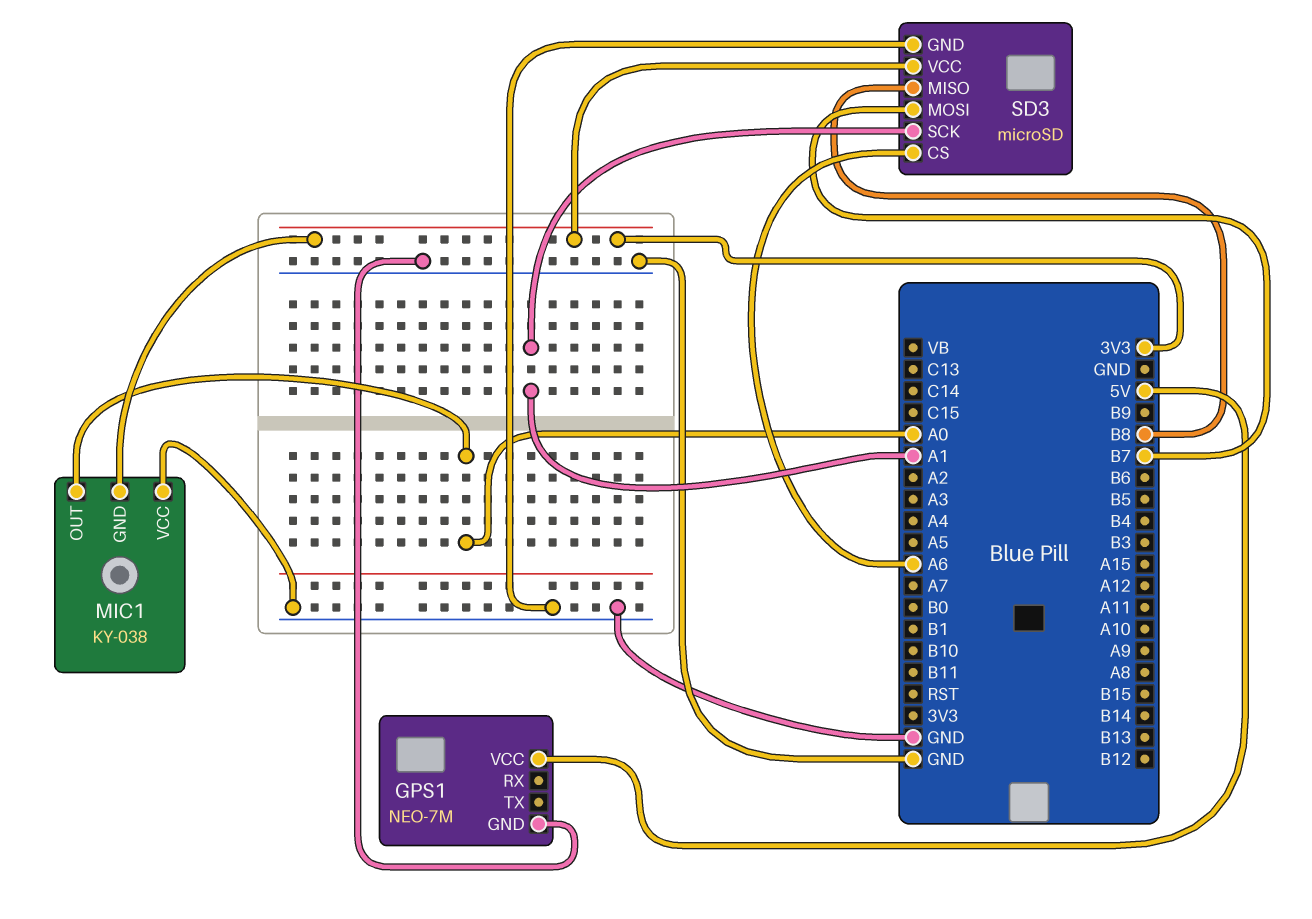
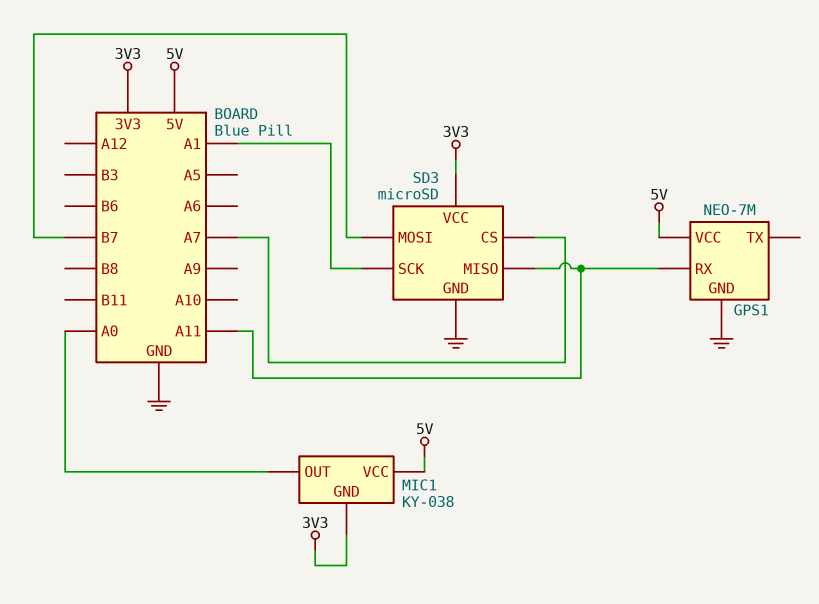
GPS1 pin RX: none -> A11
MIC1 pin VCC: GND -> 5V
SD3 pin CS: A6 -> A7
SD3 pin MISO: B8 -> A11

